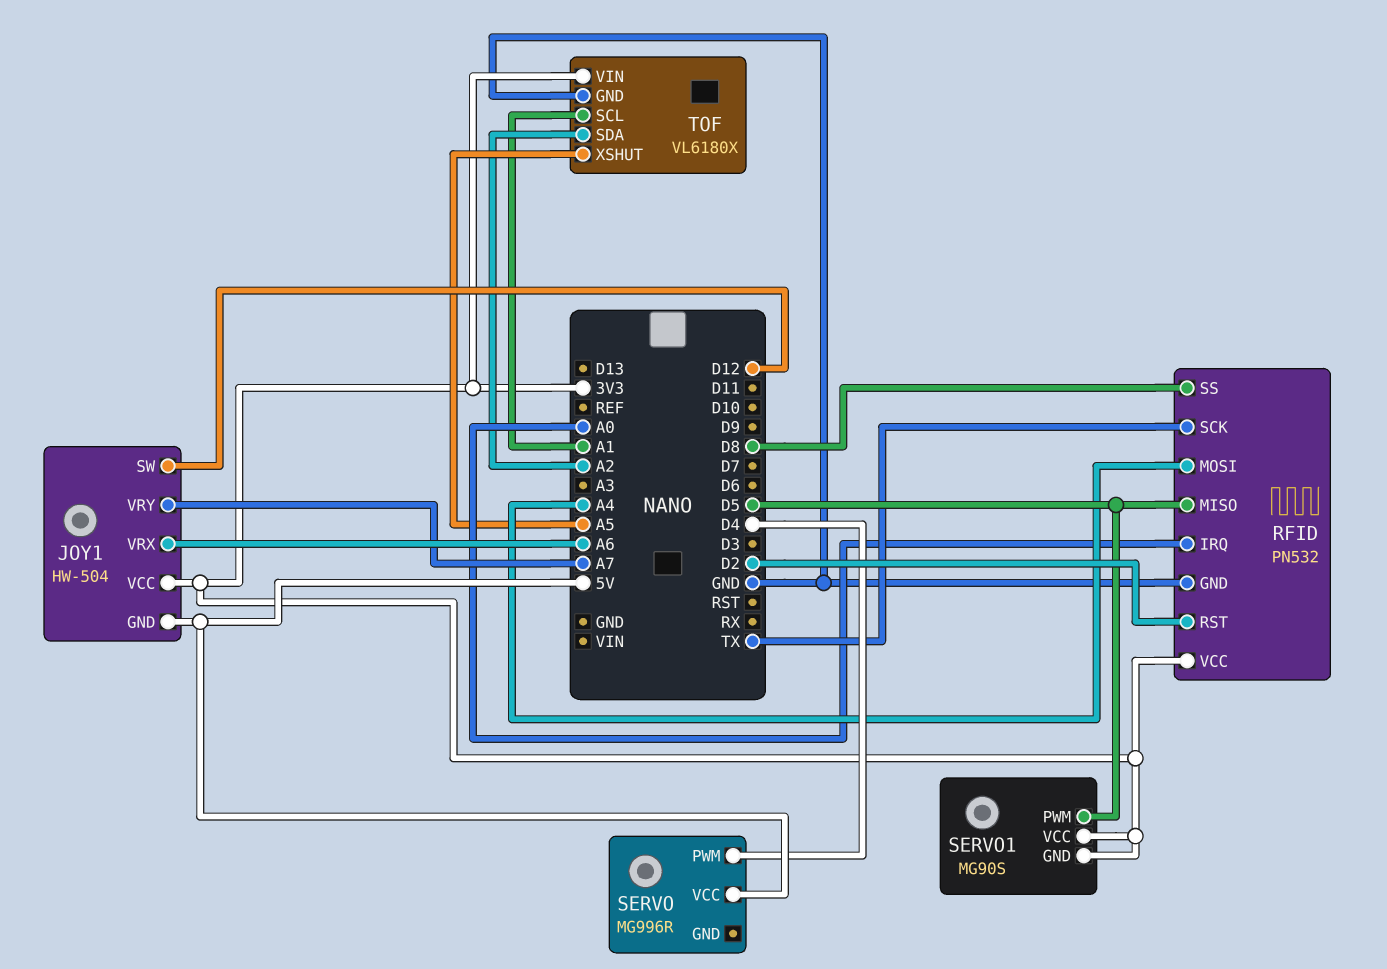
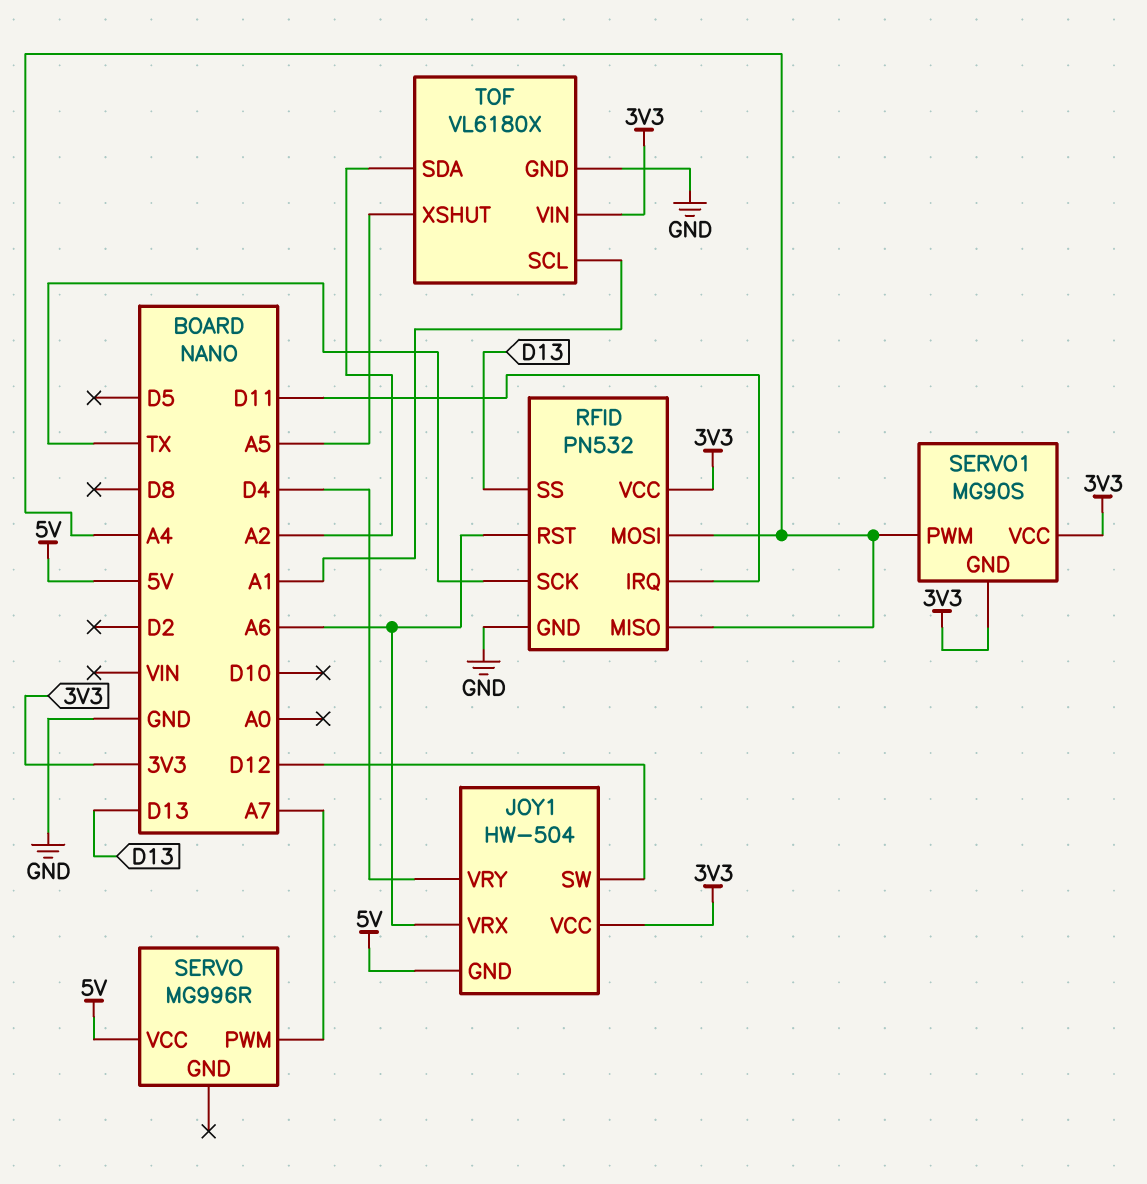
JOY1 pin VRY: A7 -> D4
RFID pin IRQ: A0 -> D11
RFID pin MISO: D5 -> A4
RFID pin RST: D2 -> A6
RFID pin SS: D8 -> D13
SERVO pin PWM: D4 -> A7
SERVO1 pin PWM: D5 -> A4

